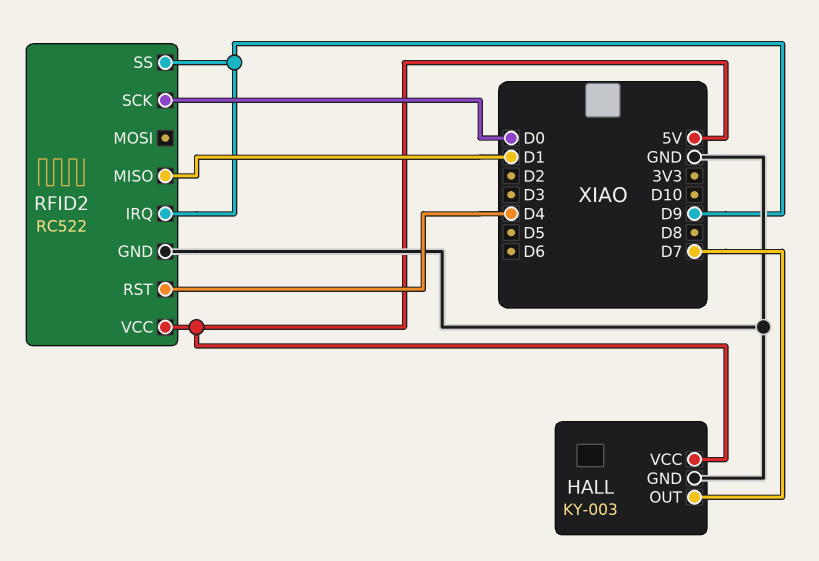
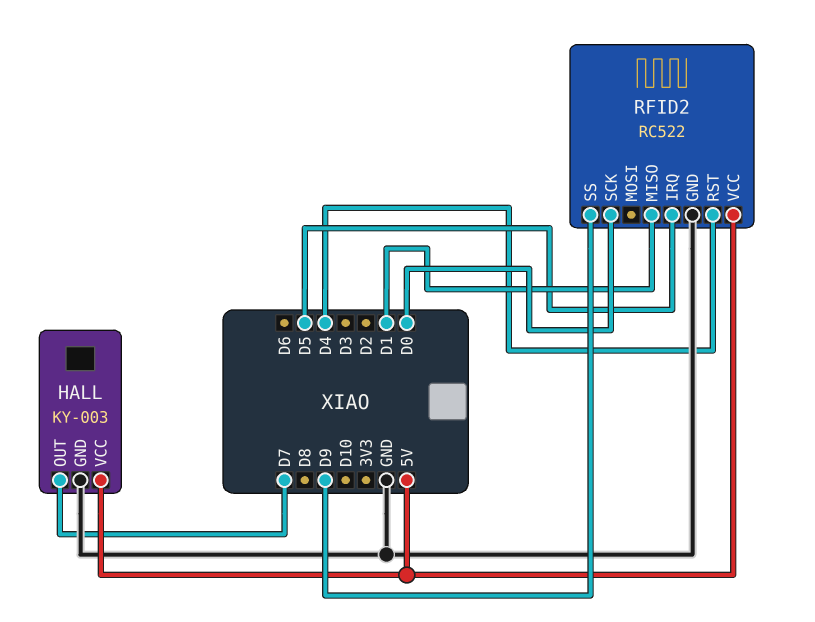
RFID2 pin IRQ: D9 -> D5

